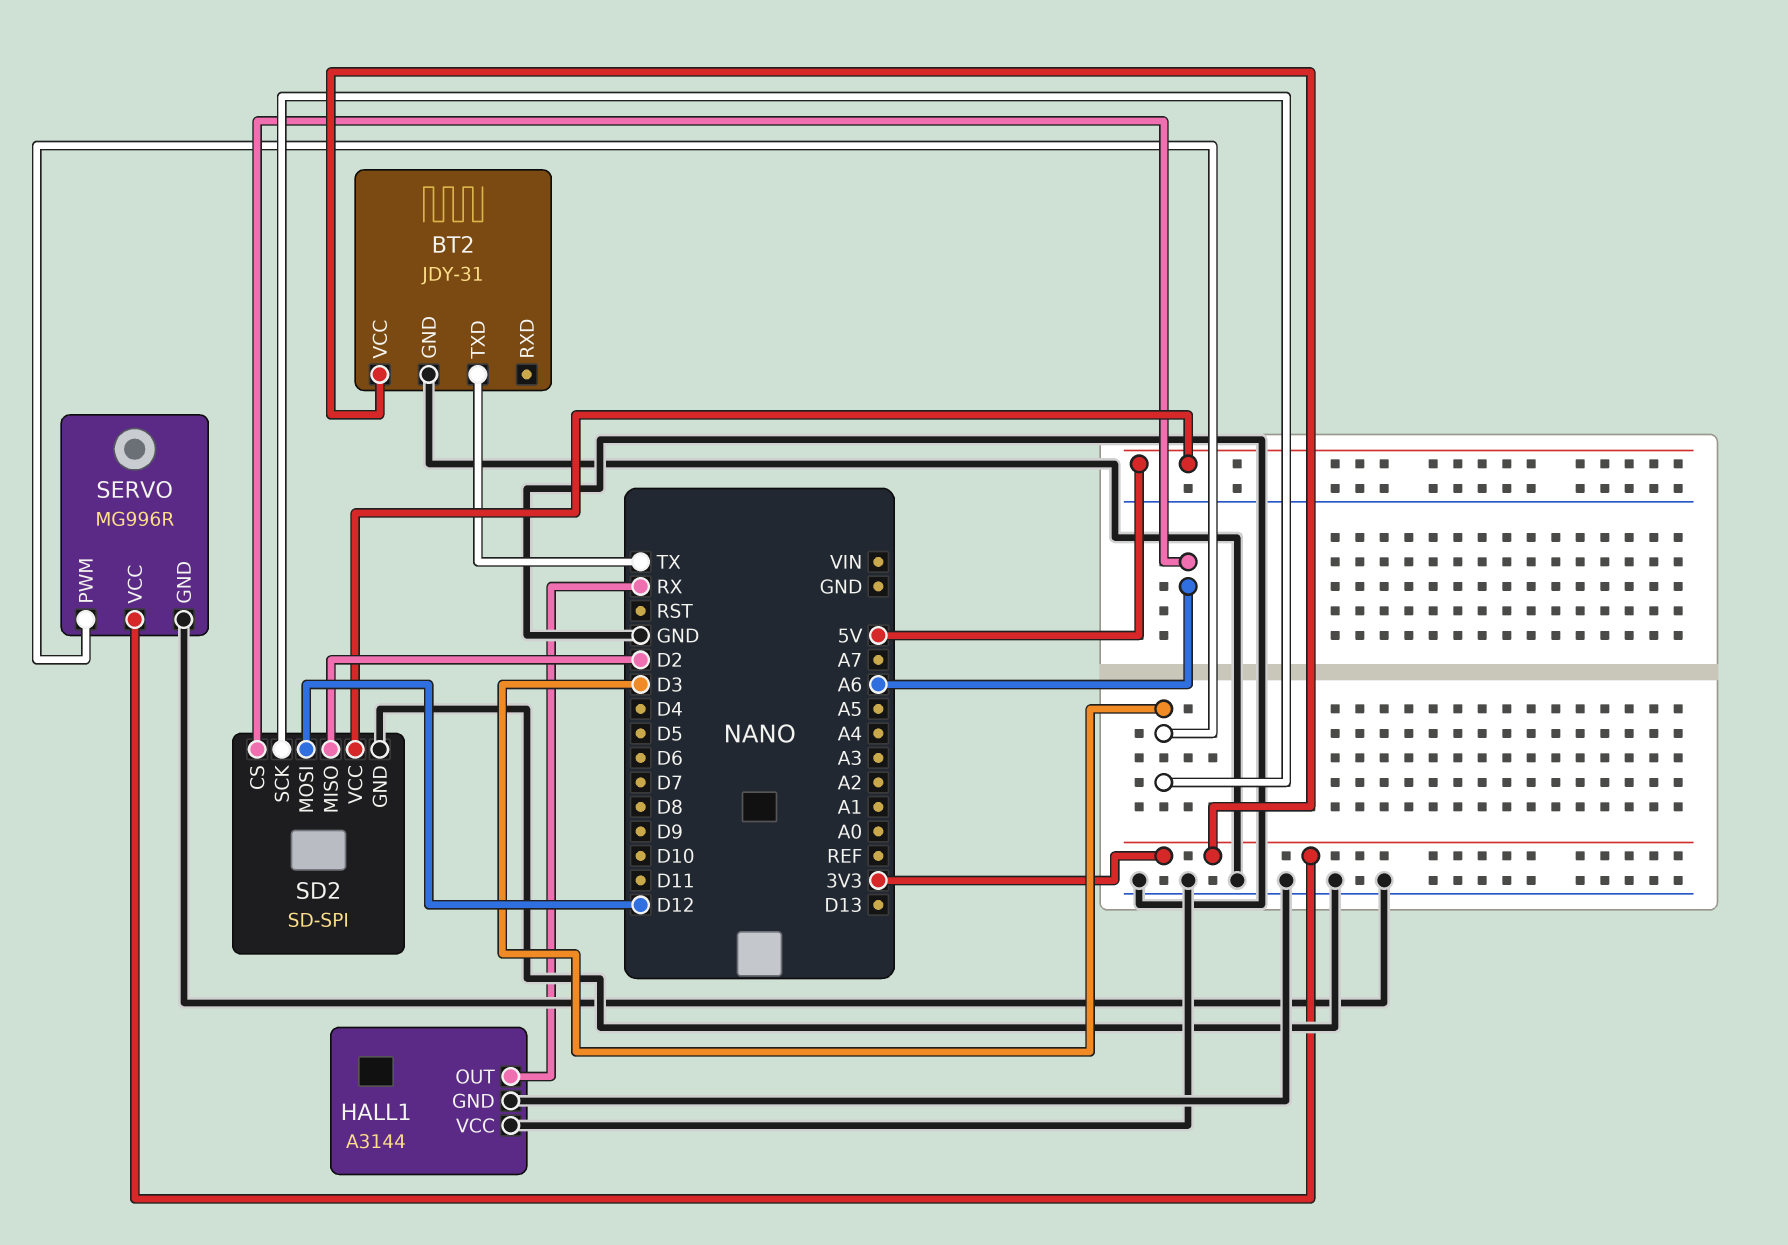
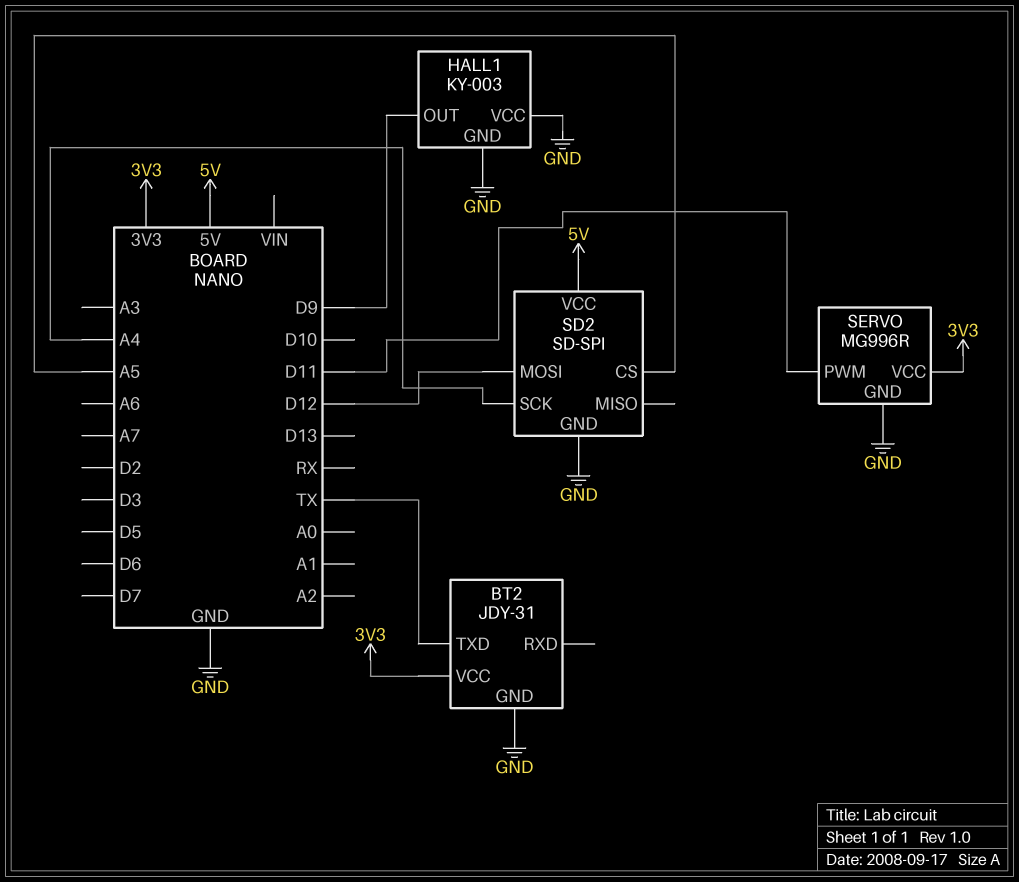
HALL1: A3144 -> KY-003
HALL1 pin OUT: RX -> D9
SD2 pin CS: A6 -> A5
SD2 pin MISO: D2 -> none
SD2 pin SCK: D3 -> A4
SERVO pin PWM: D3 -> D11

